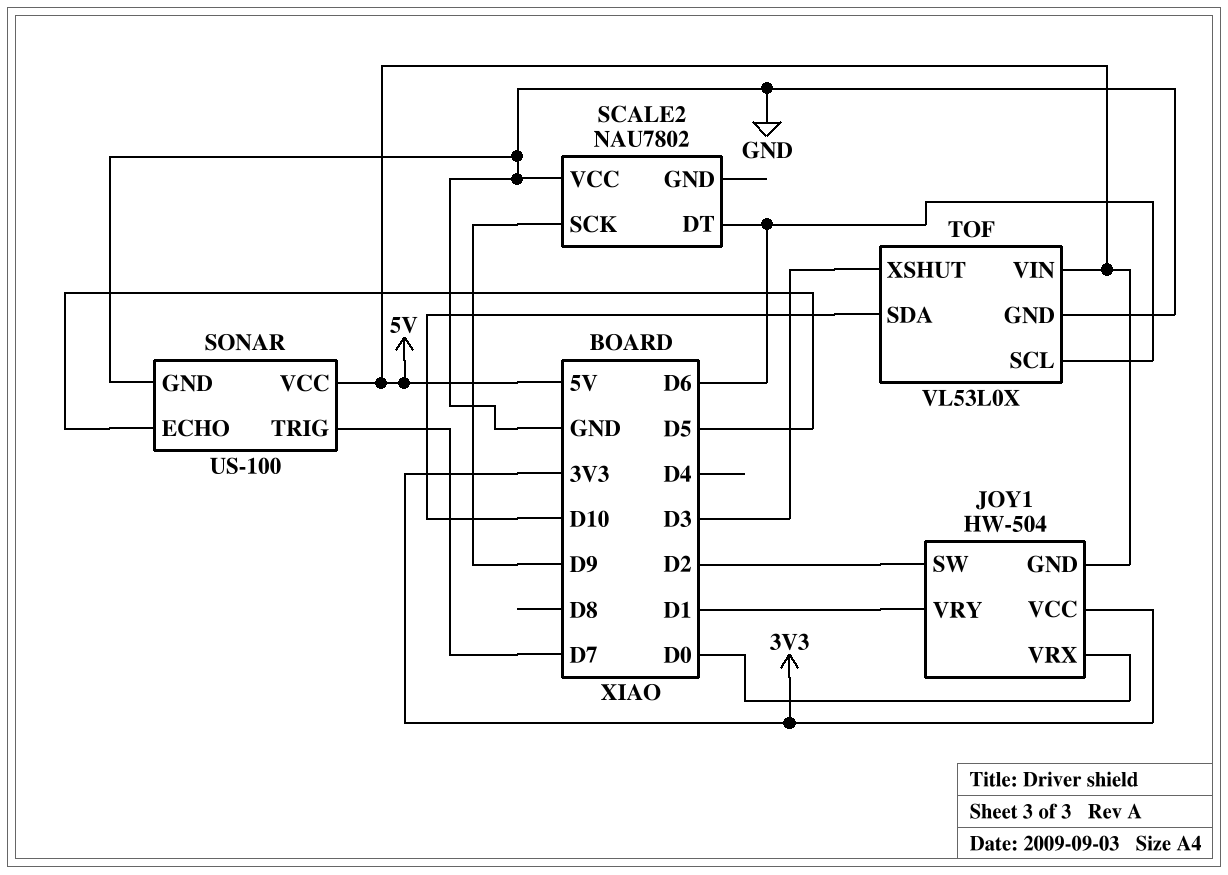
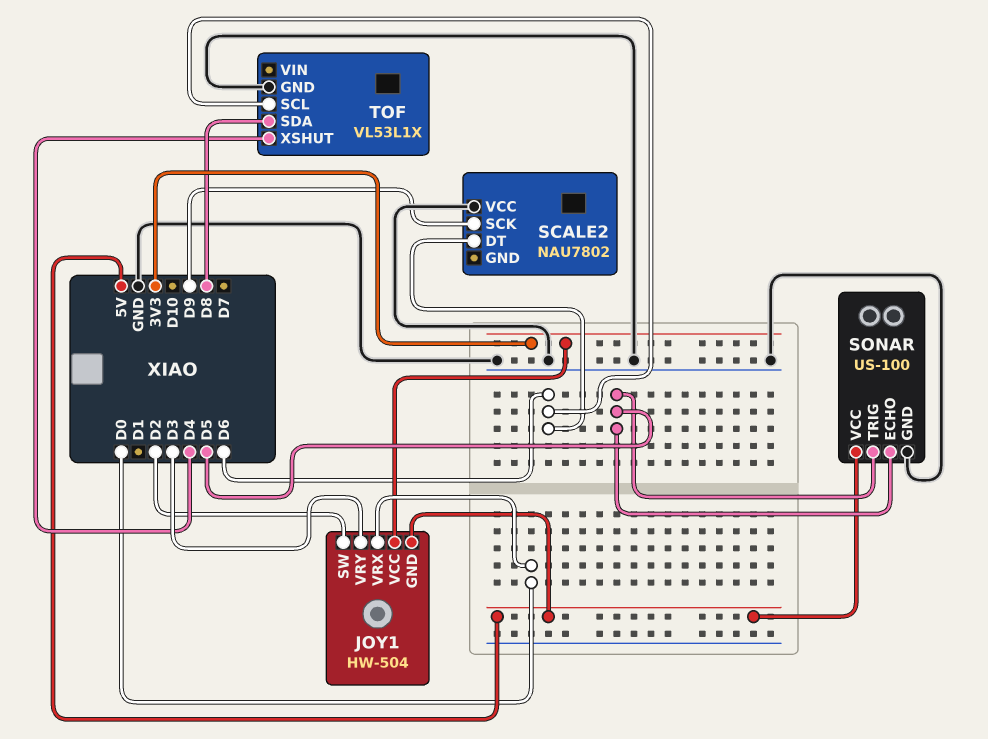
JOY1 pin VRY: D1 -> D3
SONAR pin TRIG: D7 -> D5
TOF: VL53L0X -> VL53L1X
TOF pin SDA: D10 -> D8
TOF pin VIN: 5V -> none
TOF pin XSHUT: D3 -> D4

